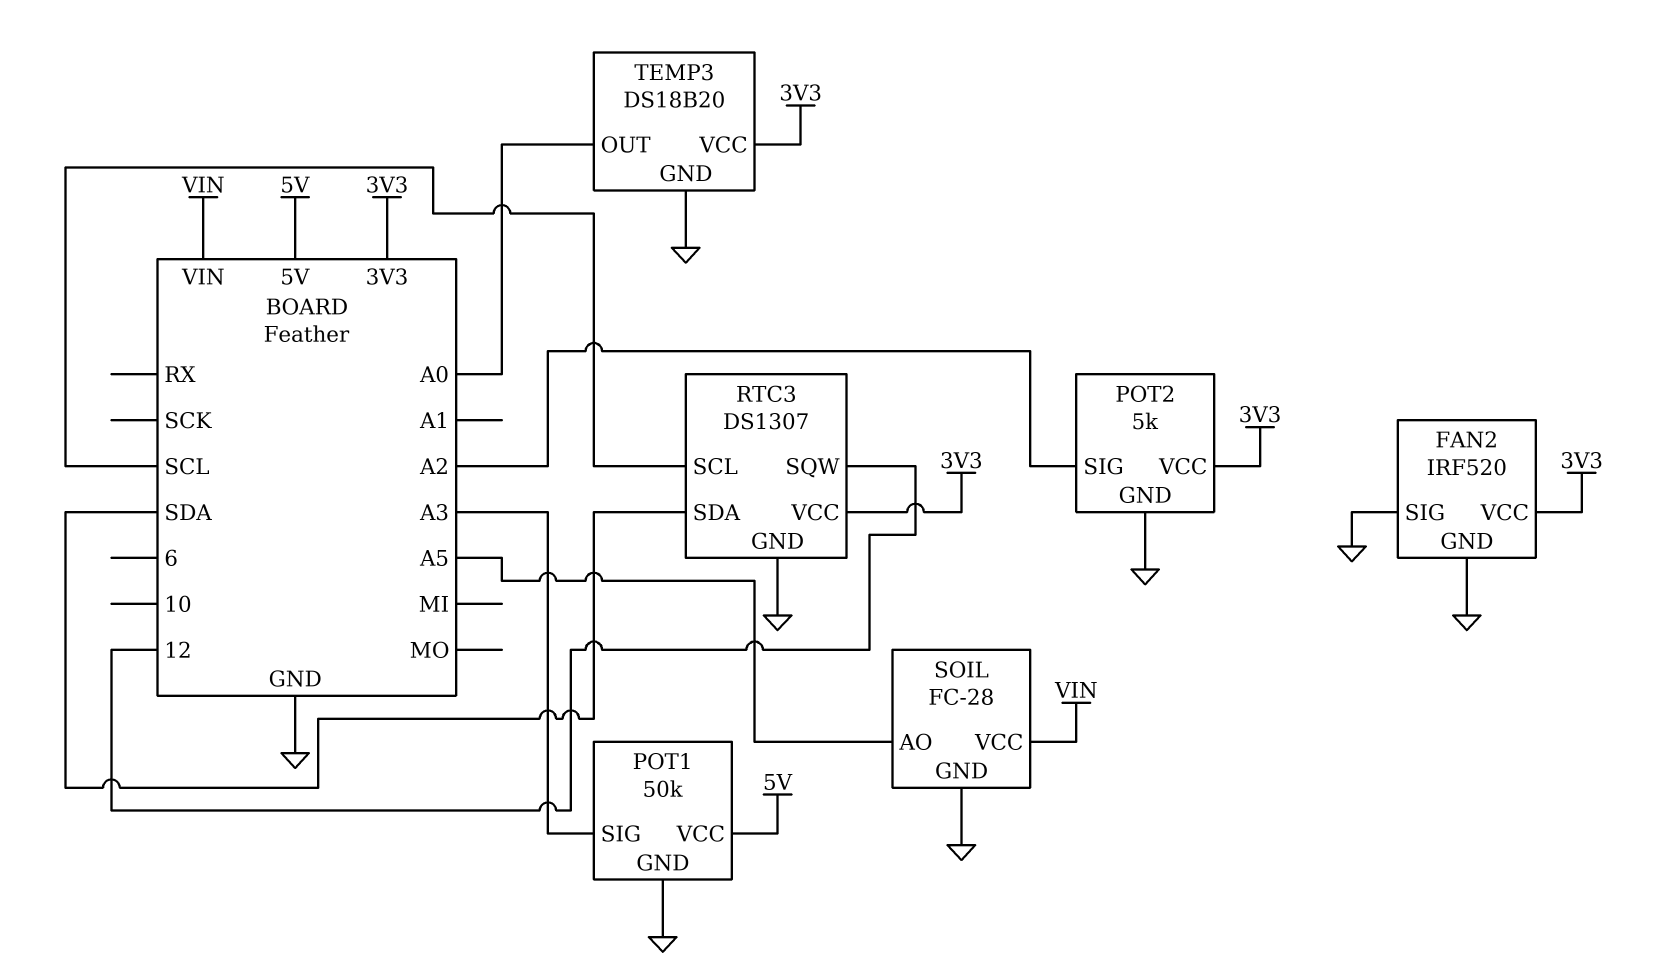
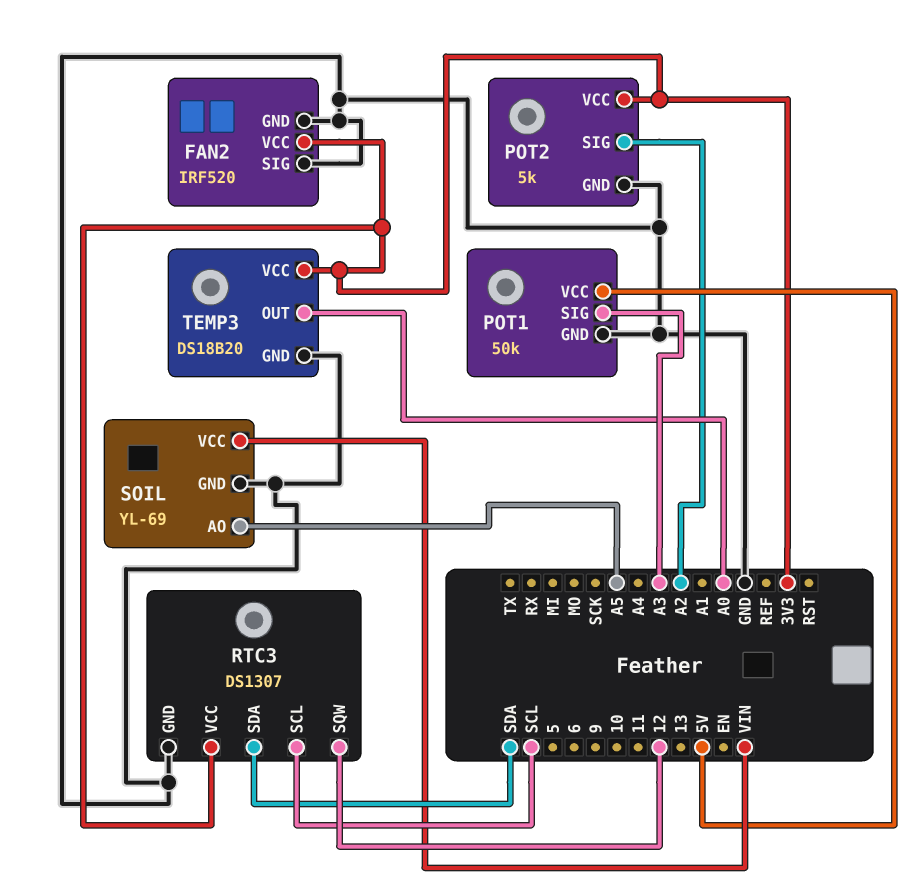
SOIL: FC-28 -> YL-69

